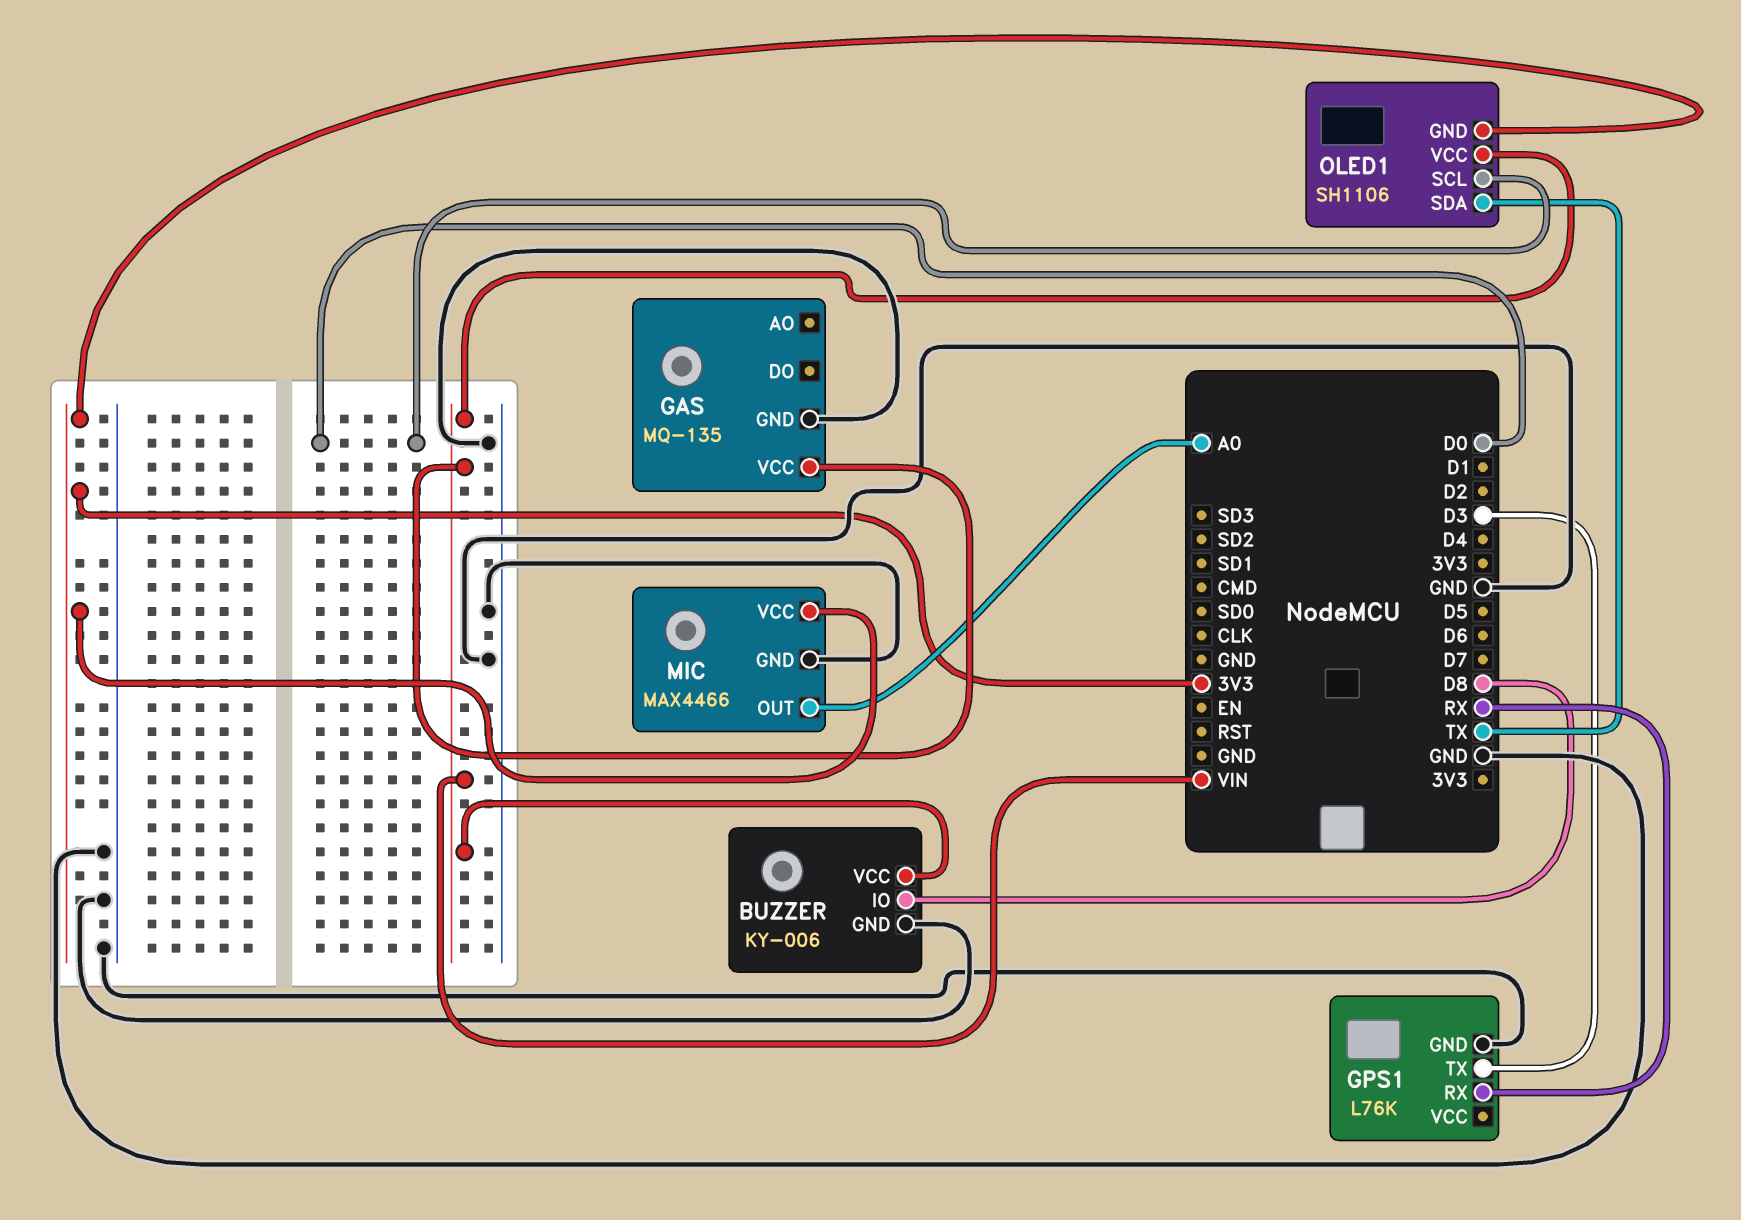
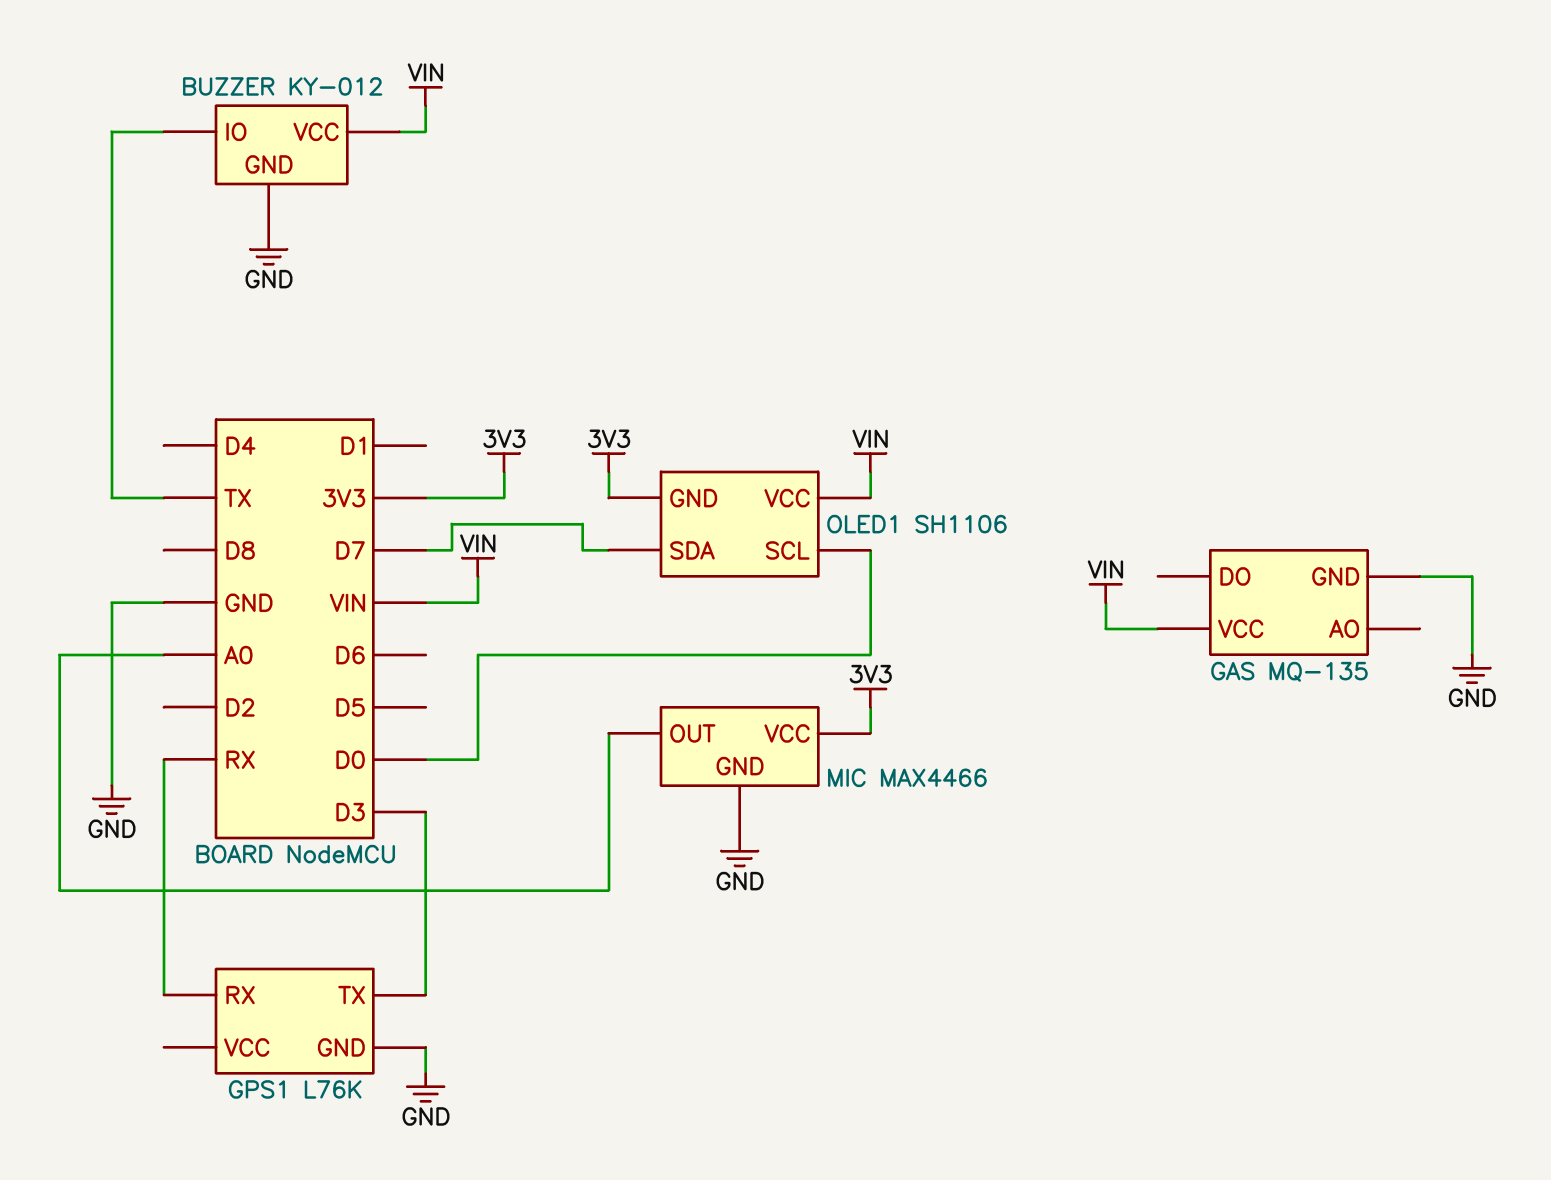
BUZZER: KY-006 -> KY-012
BUZZER pin IO: D8 -> TX
OLED1 pin SDA: TX -> D7

